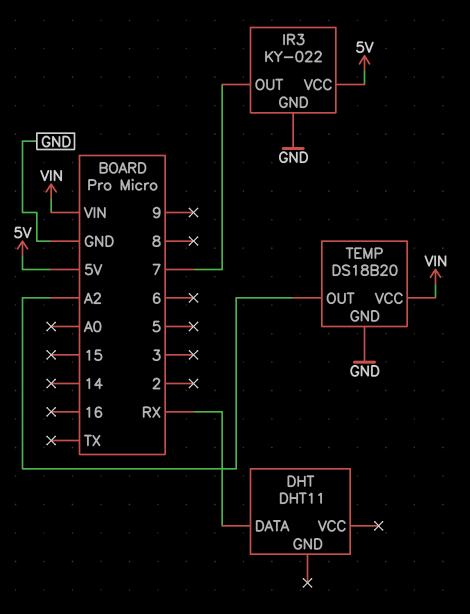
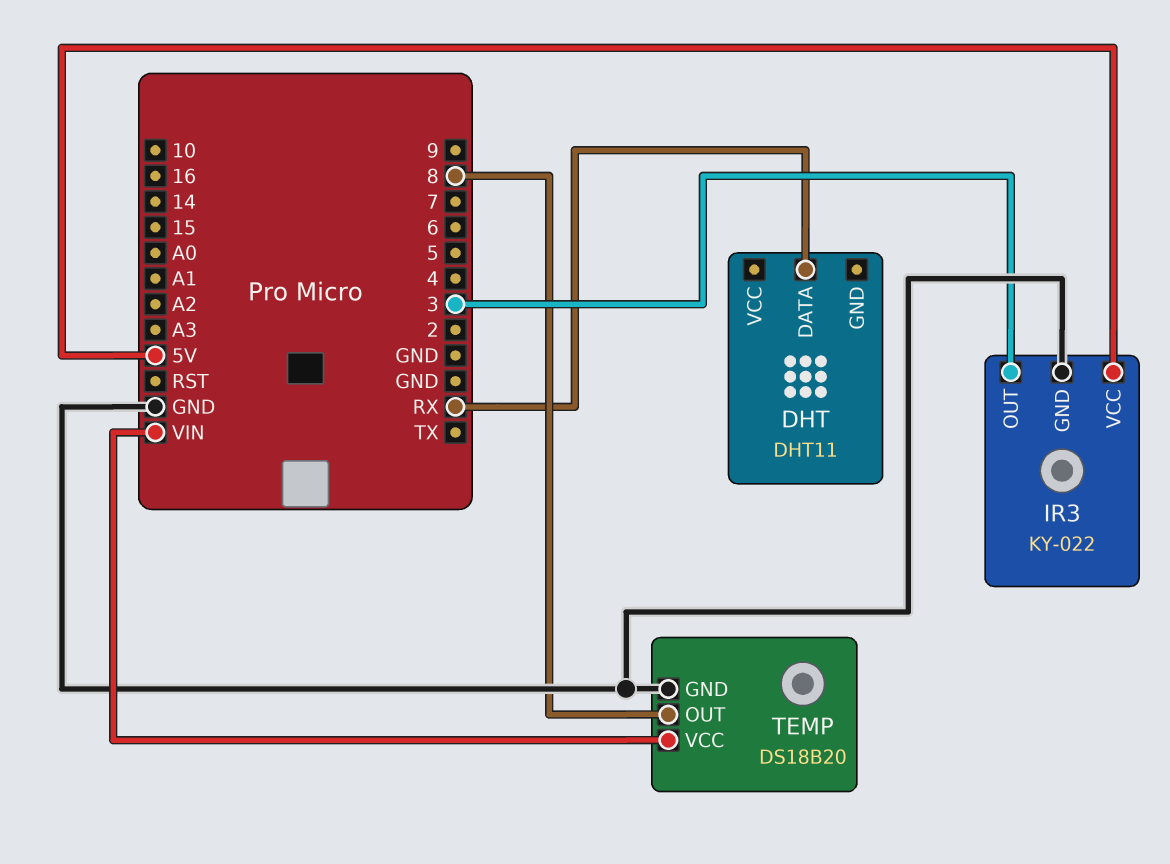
IR3 pin OUT: 7 -> 3
TEMP pin OUT: A2 -> 8

